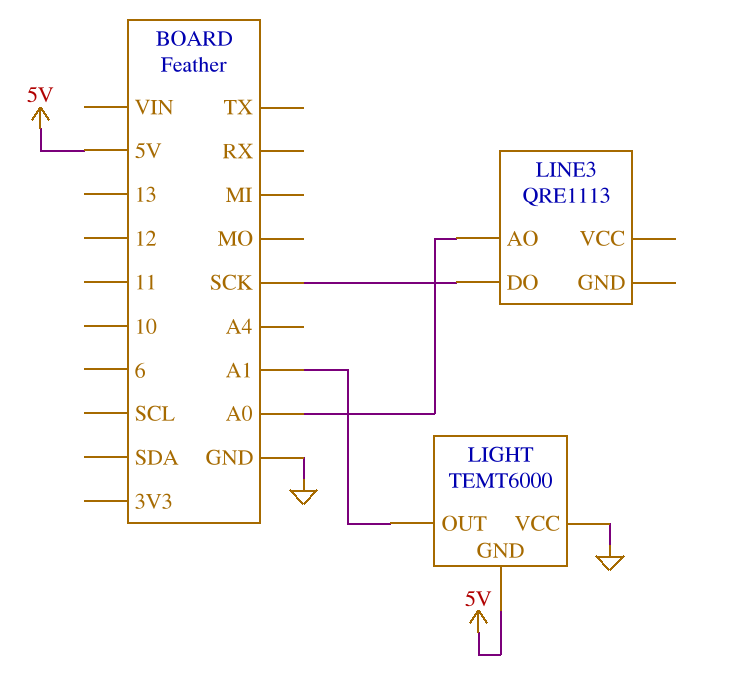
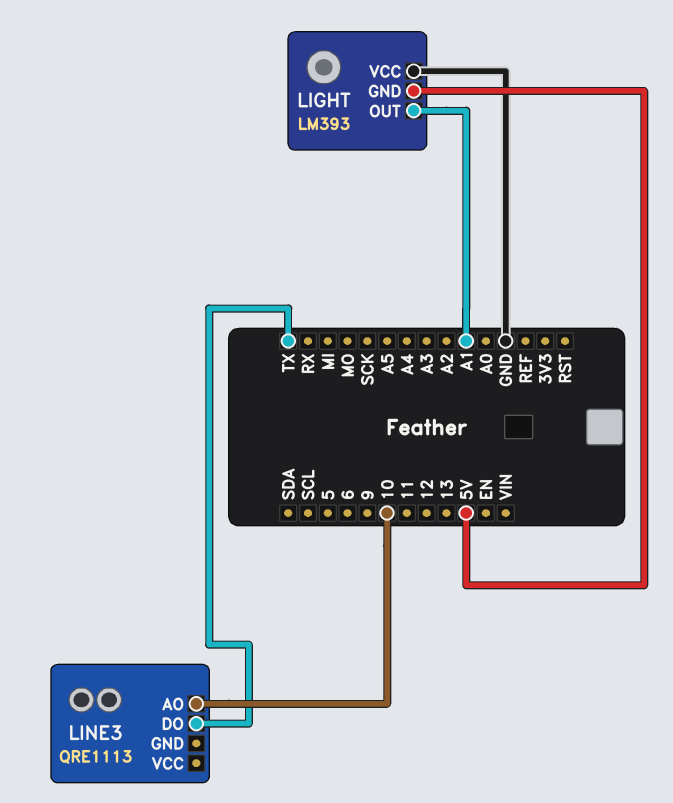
LIGHT: TEMT6000 -> LM393
LINE3 pin AO: A0 -> 10
LINE3 pin DO: SCK -> TX

